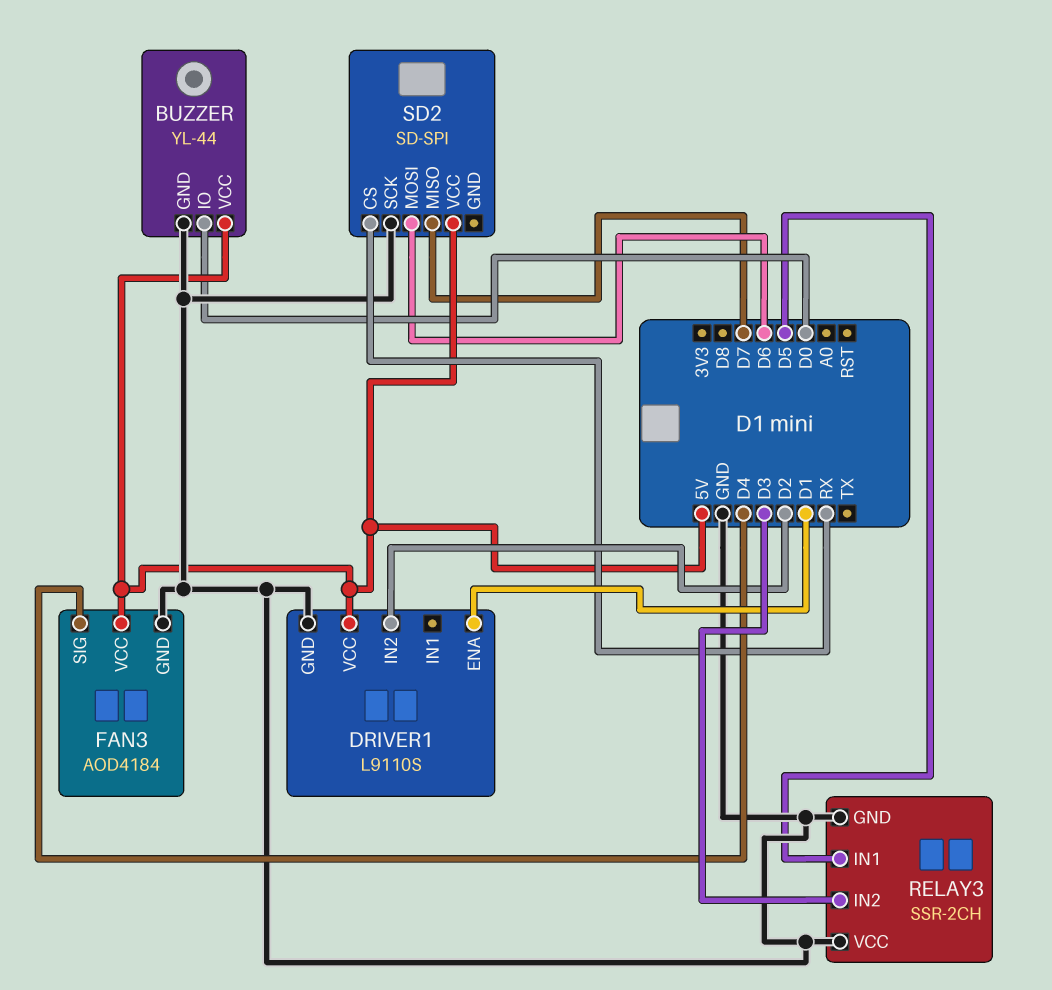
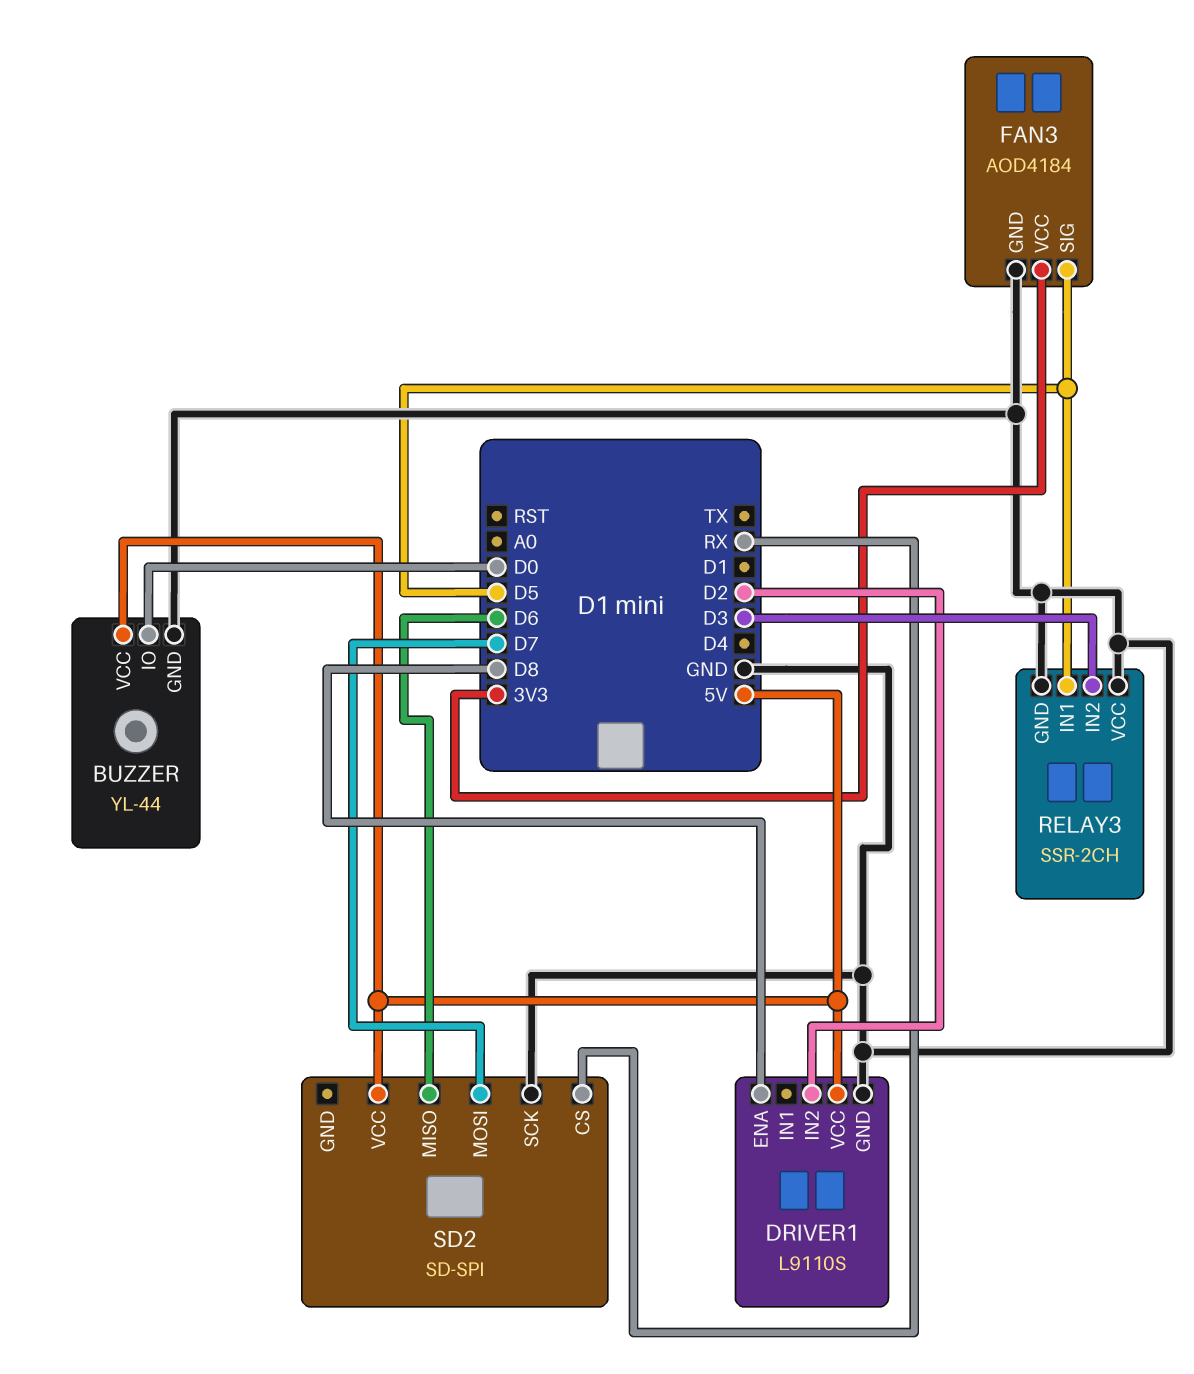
DRIVER1 pin ENA: D1 -> D8
FAN3 pin SIG: D4 -> D5
FAN3 pin VCC: 5V -> 3V3
SD2 pin MISO: D7 -> D6
SD2 pin MOSI: D6 -> D7

